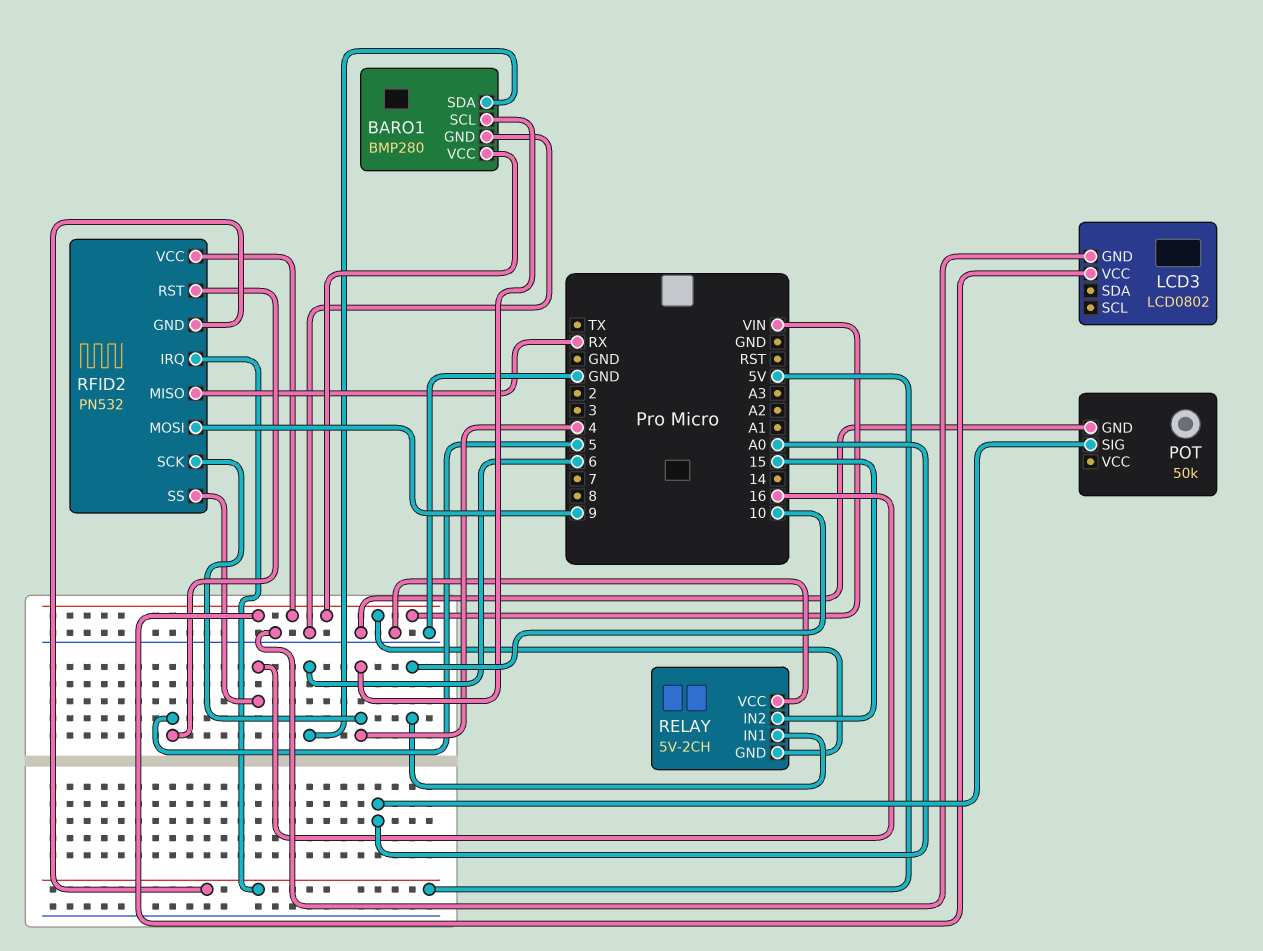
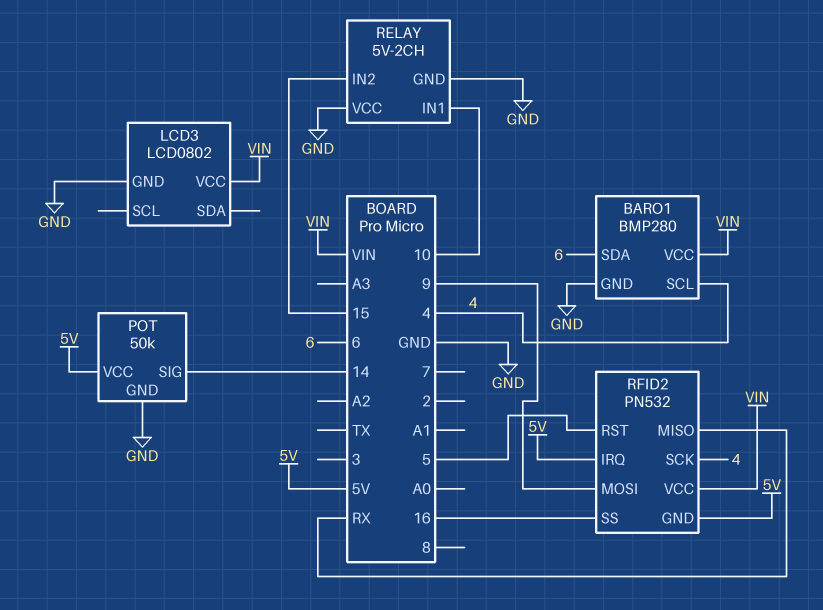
POT pin SIG: A0 -> 14
POT pin VCC: none -> 5V
RELAY pin GND: VIN -> GND

